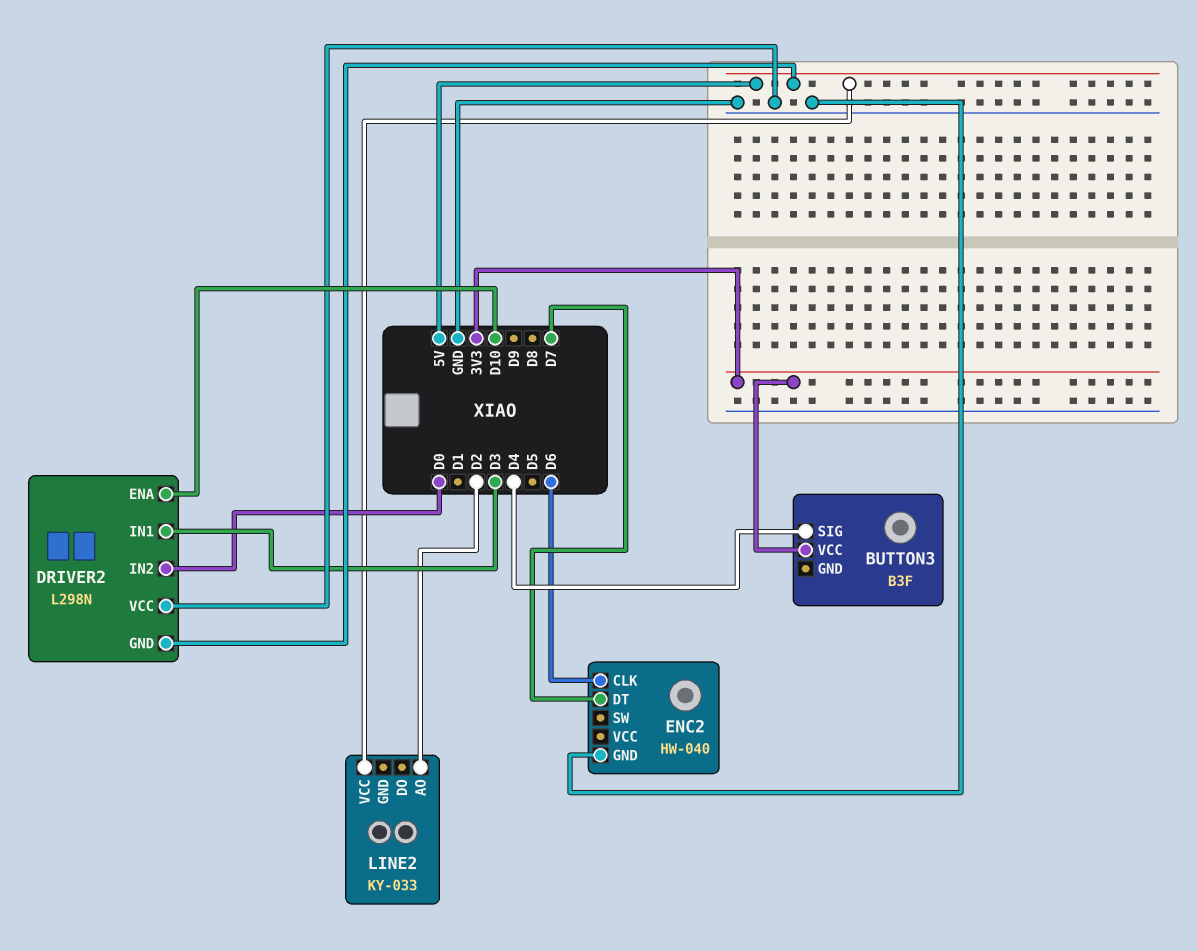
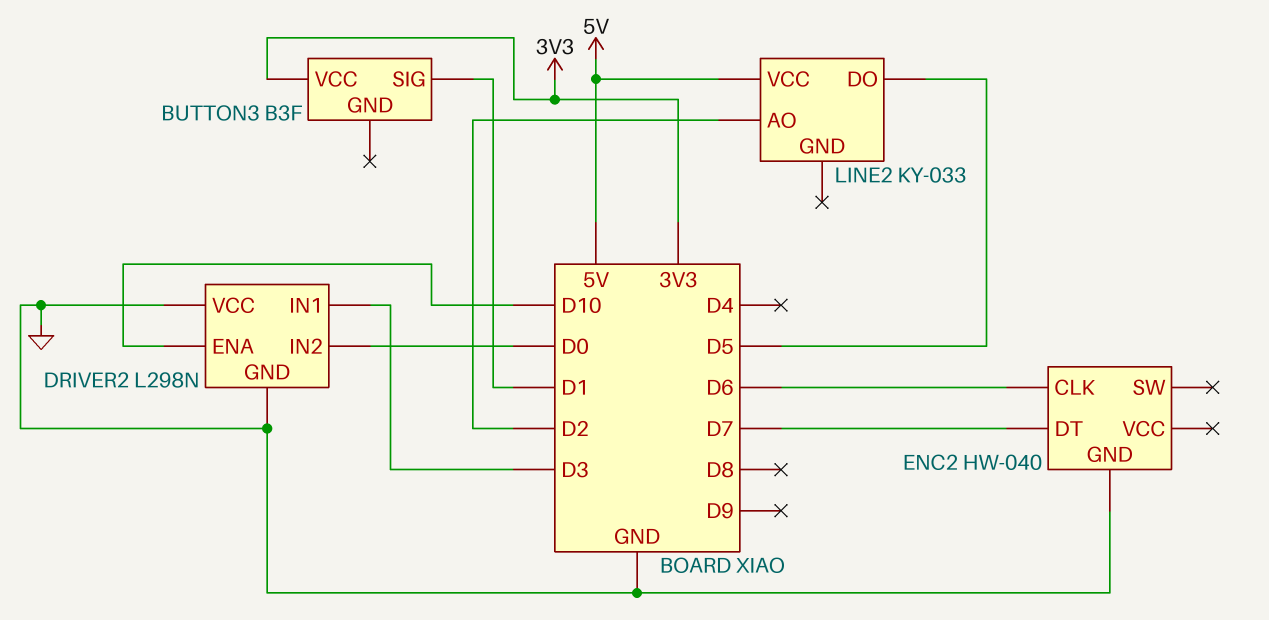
BUTTON3 pin SIG: D4 -> D1
DRIVER2 pin GND: 5V -> GND
LINE2 pin DO: none -> D5

